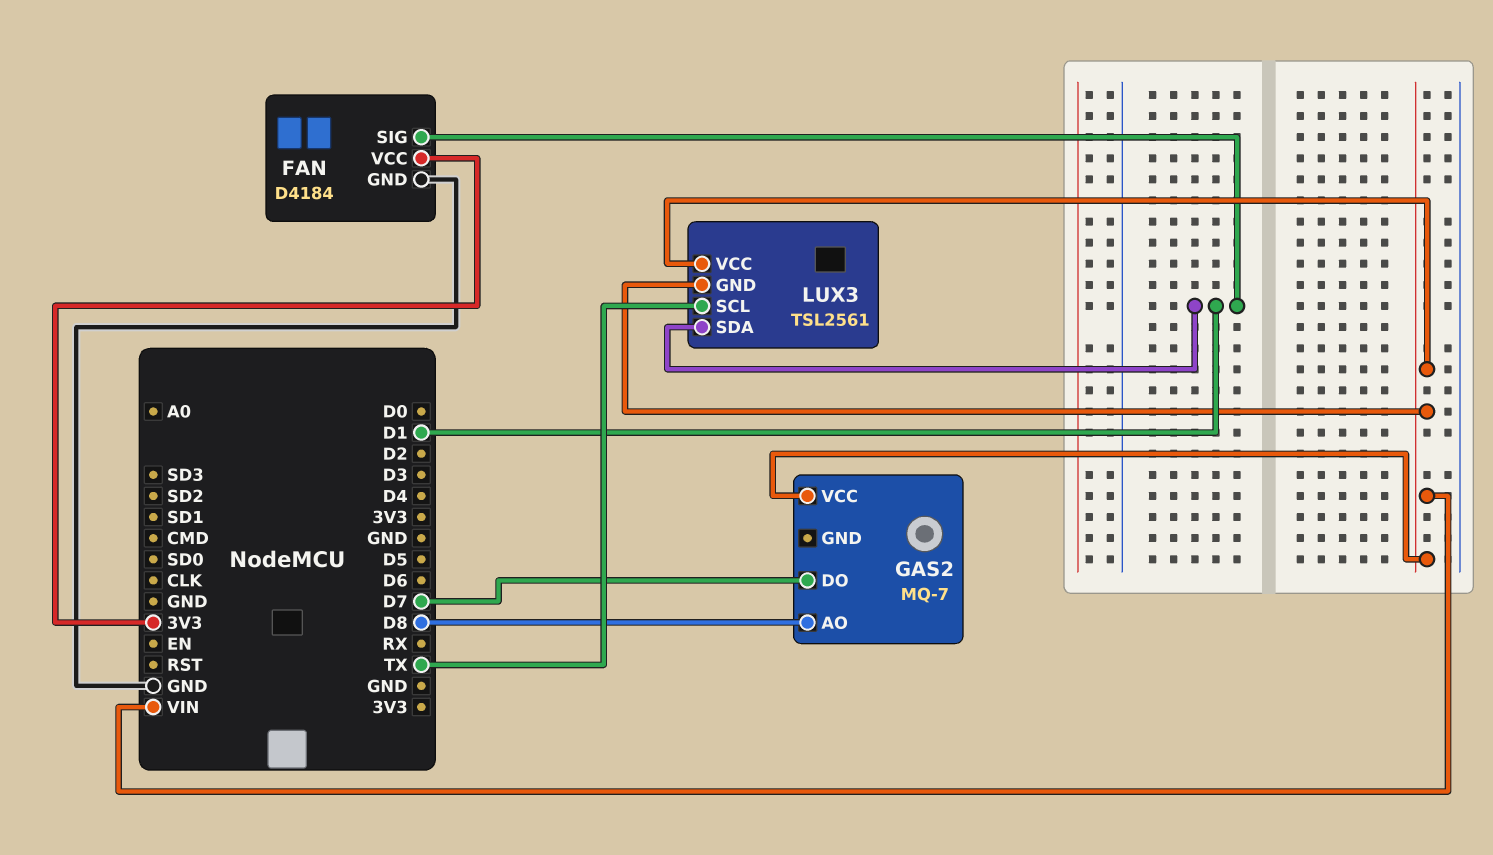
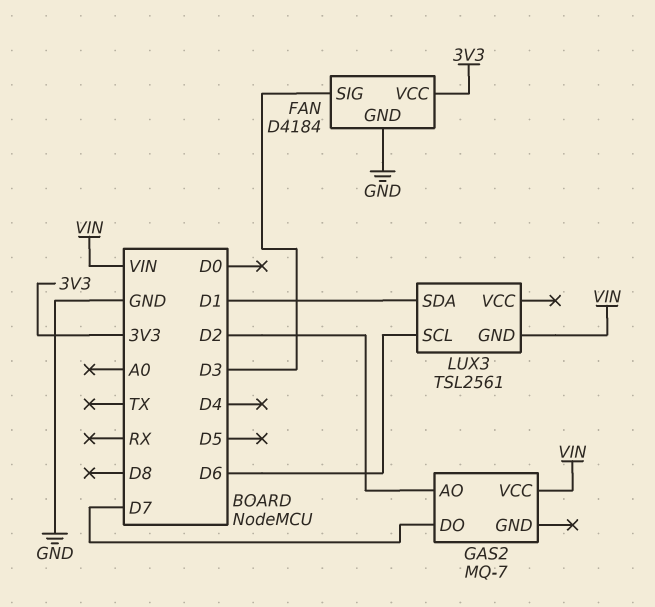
FAN pin SIG: D1 -> D3
GAS2 pin AO: D8 -> D2
LUX3 pin SCL: TX -> D6
LUX3 pin VCC: VIN -> none

